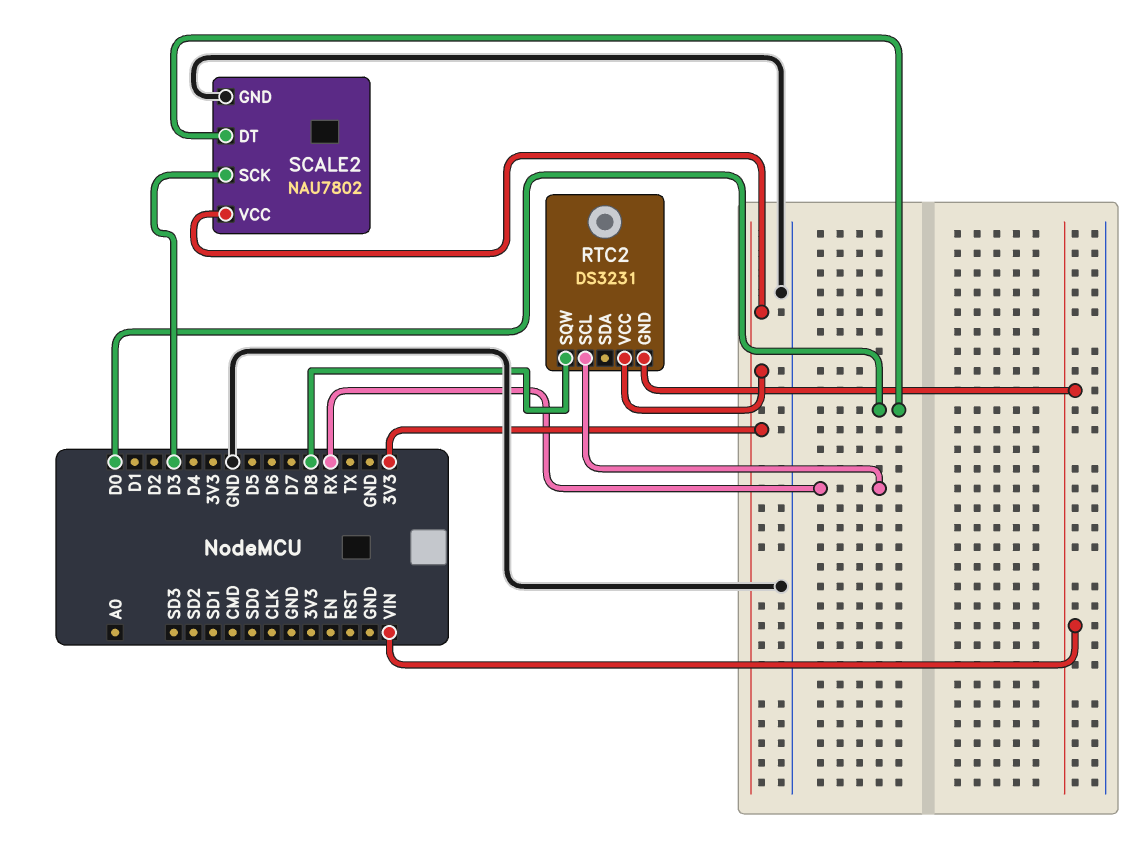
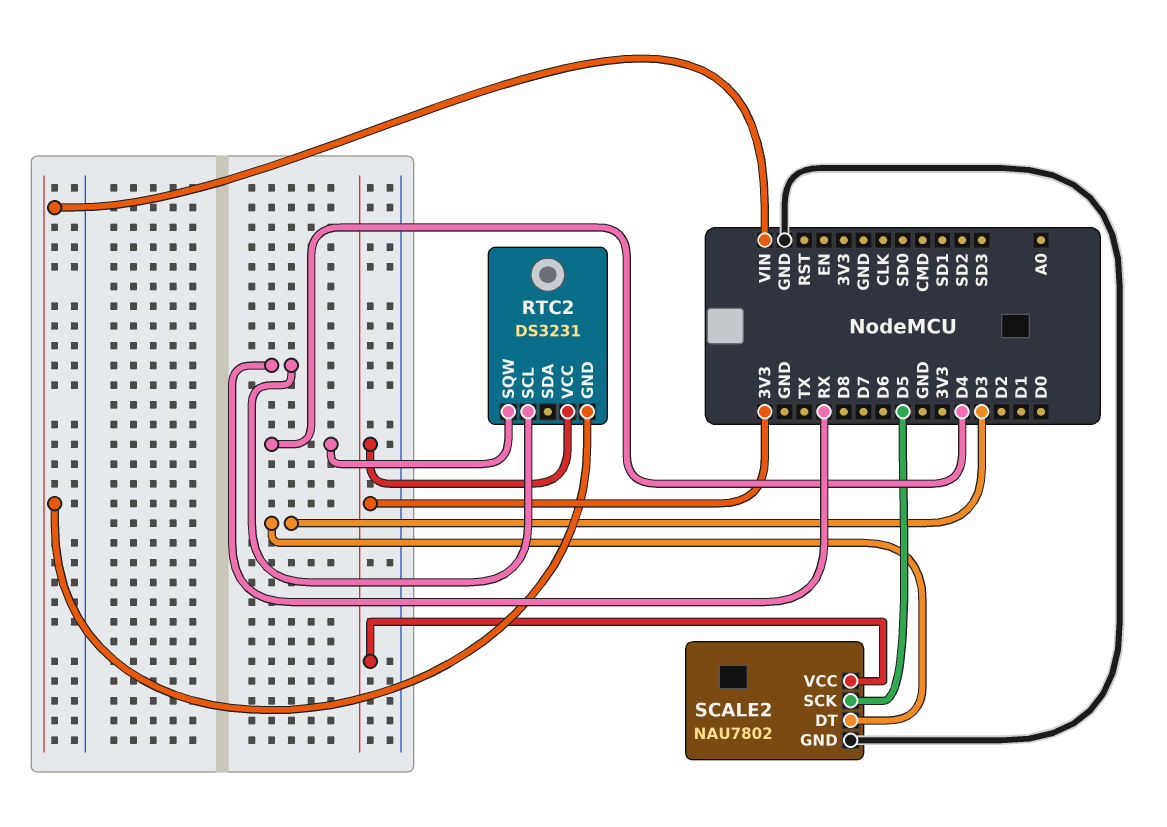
RTC2 pin SQW: D8 -> D4
SCALE2 pin DT: D0 -> D3
SCALE2 pin SCK: D3 -> D5

